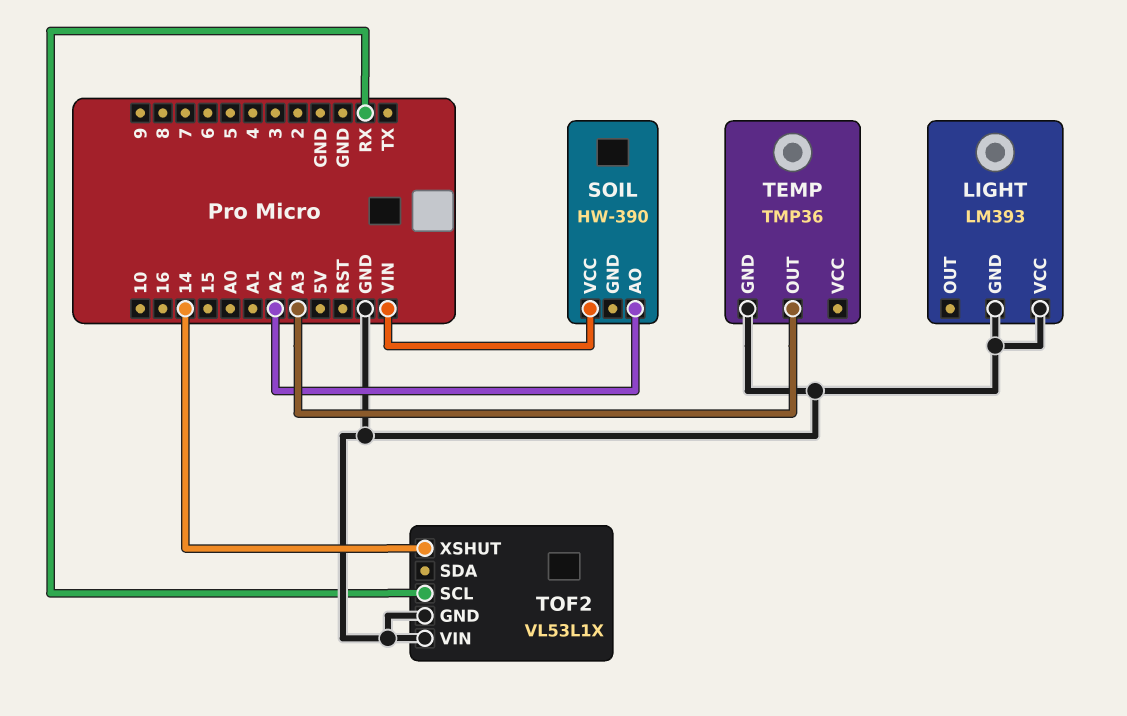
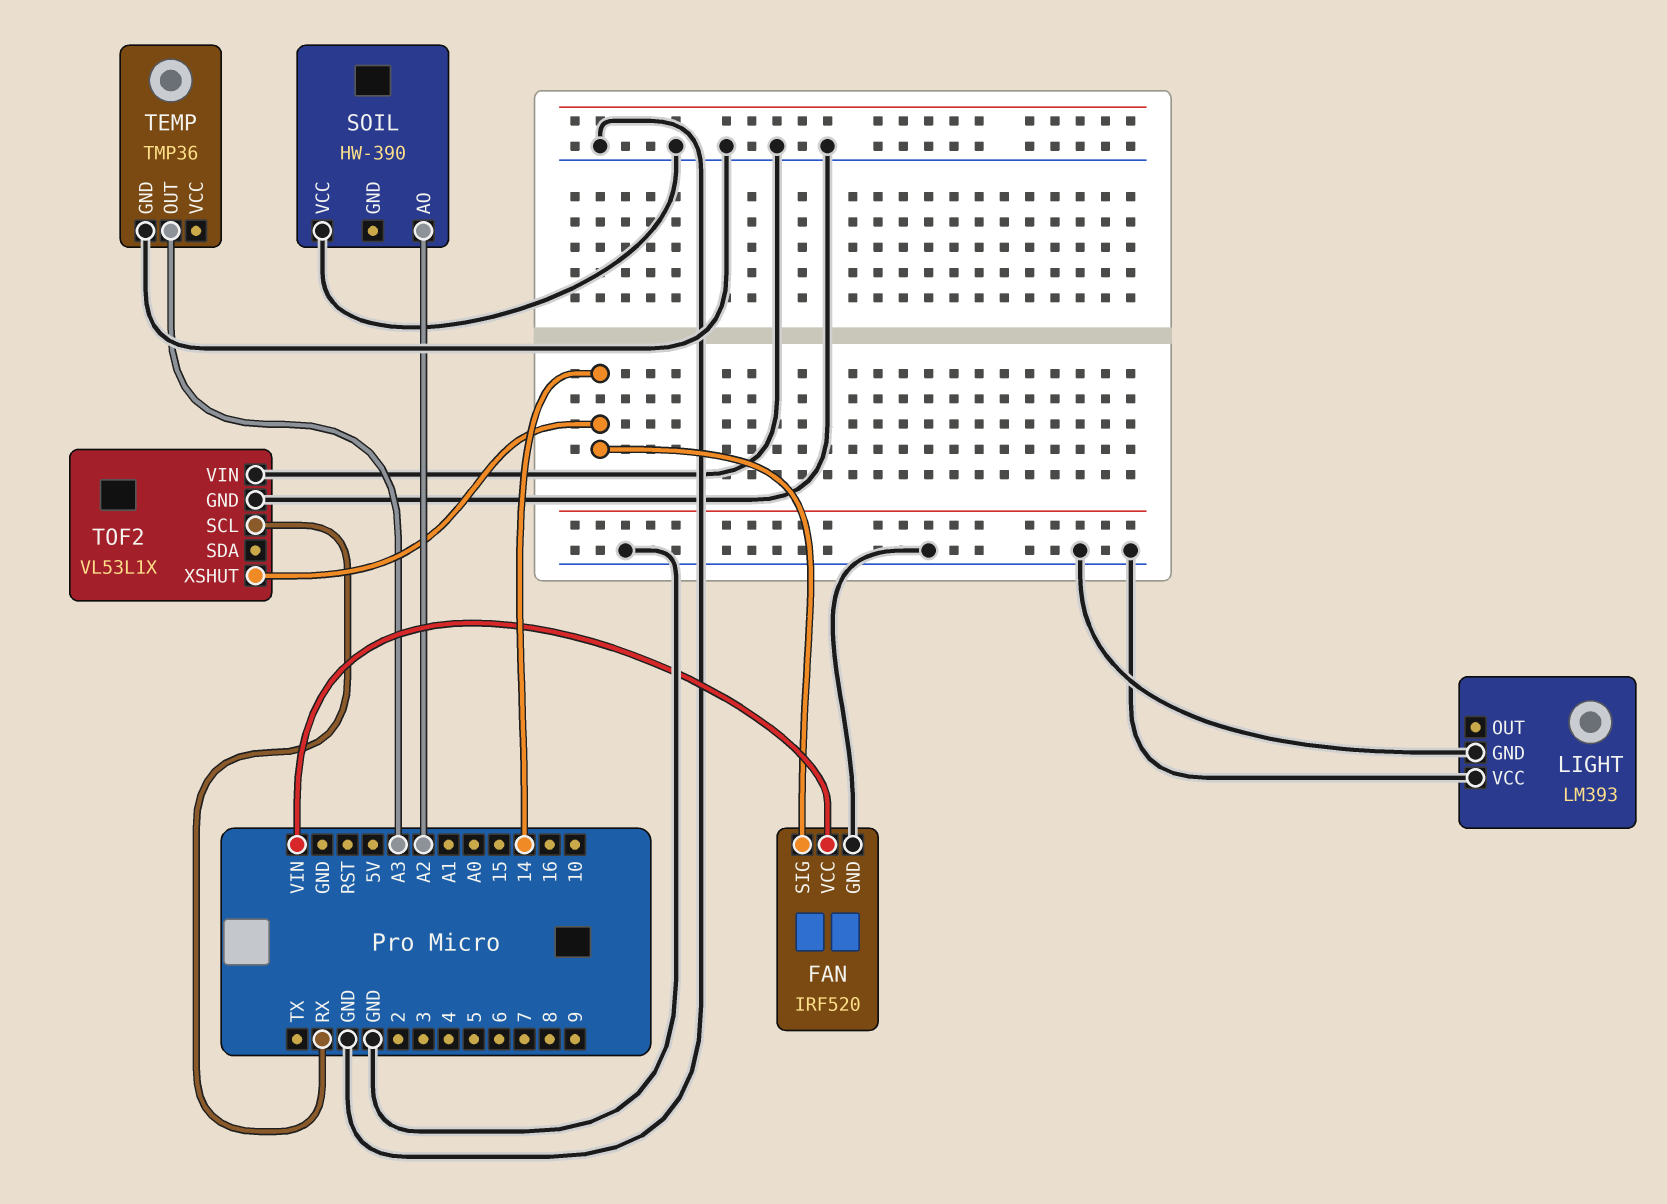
FAN: none -> IRF520
FAN pin GND: none -> GND
FAN pin SIG: none -> 14
FAN pin VCC: none -> VIN
SOIL pin VCC: VIN -> GND

